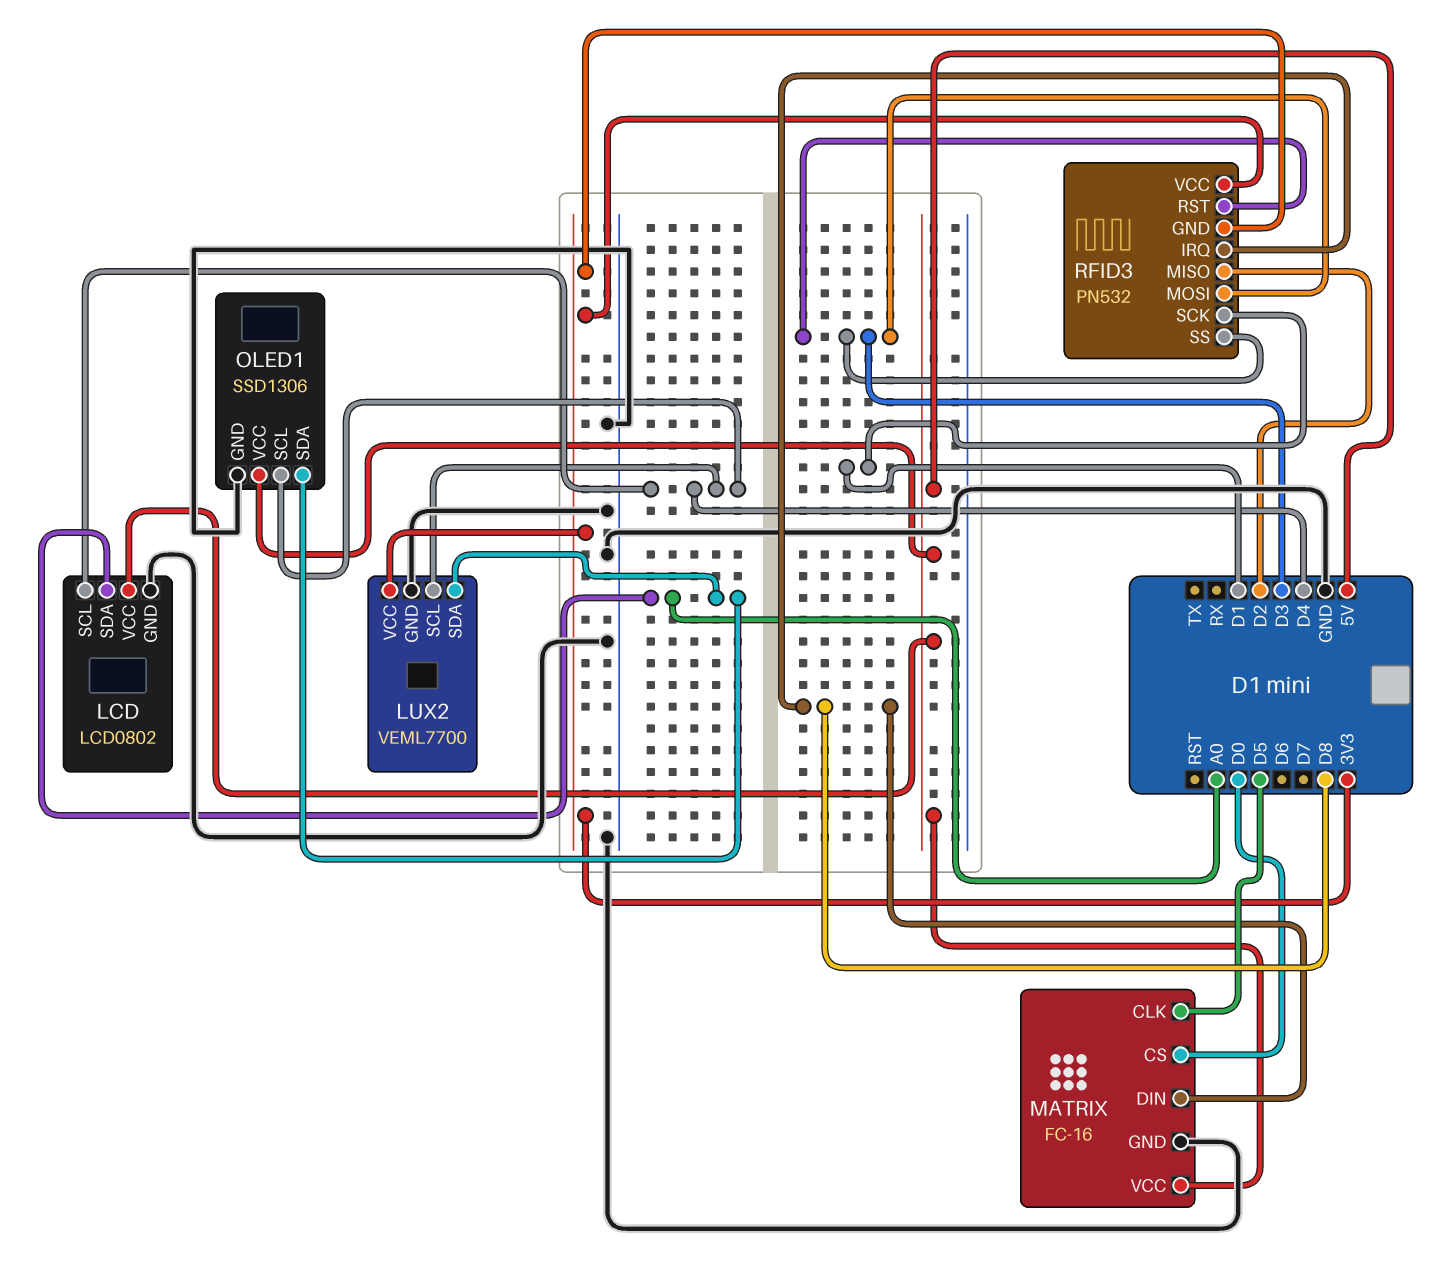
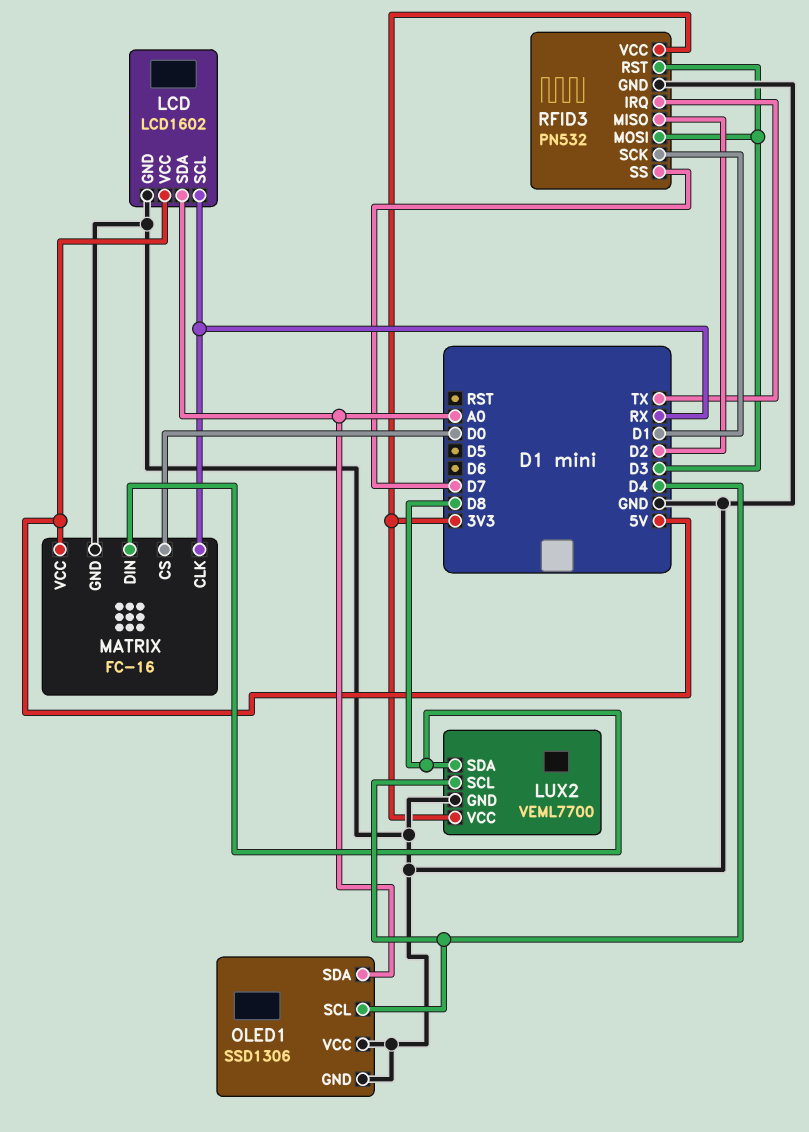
LCD: LCD0802 -> LCD1602
LCD pin SCL: D4 -> RX
LUX2 pin SDA: A0 -> D8
MATRIX pin CLK: D5 -> RX
OLED1 pin VCC: 5V -> GND
RFID3 pin GND: 3V3 -> GND
RFID3 pin IRQ: D8 -> TX
RFID3 pin SS: D3 -> D7

